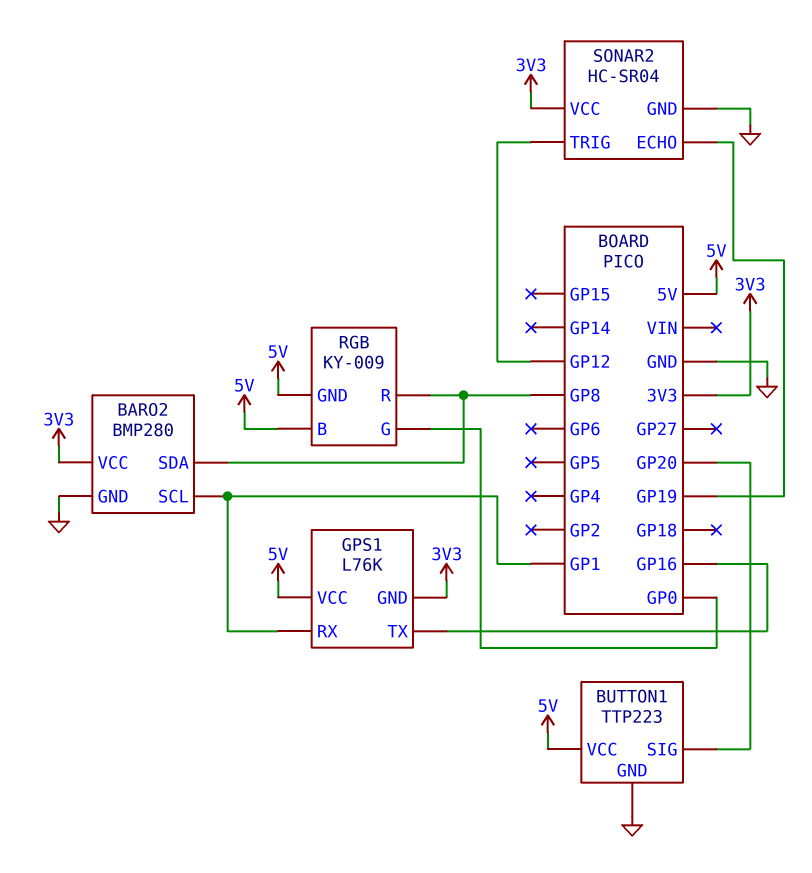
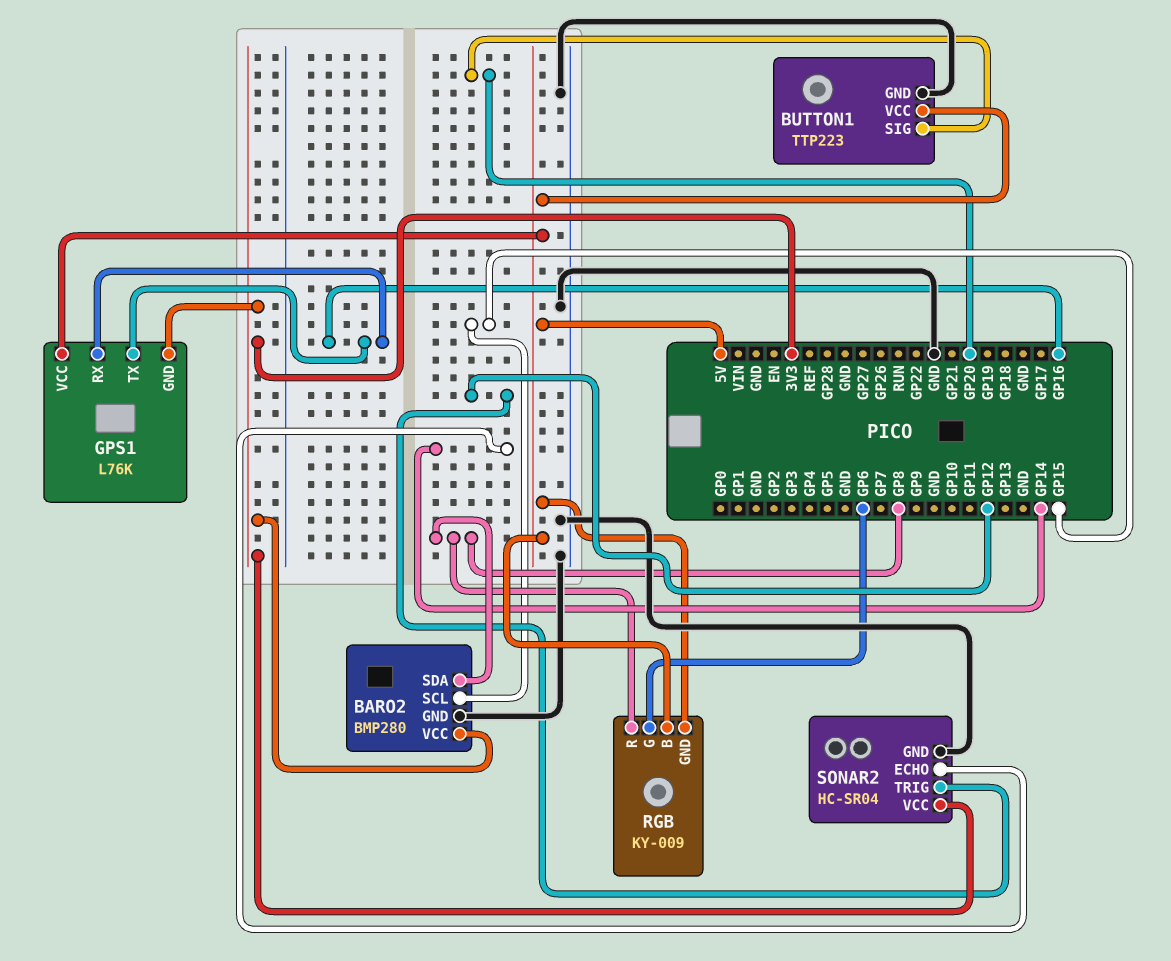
BARO2 pin SCL: GP1 -> GP15
GPS1 pin RX: GP1 -> GP16
RGB pin G: GP0 -> GP6
SONAR2 pin ECHO: GP19 -> GP14

